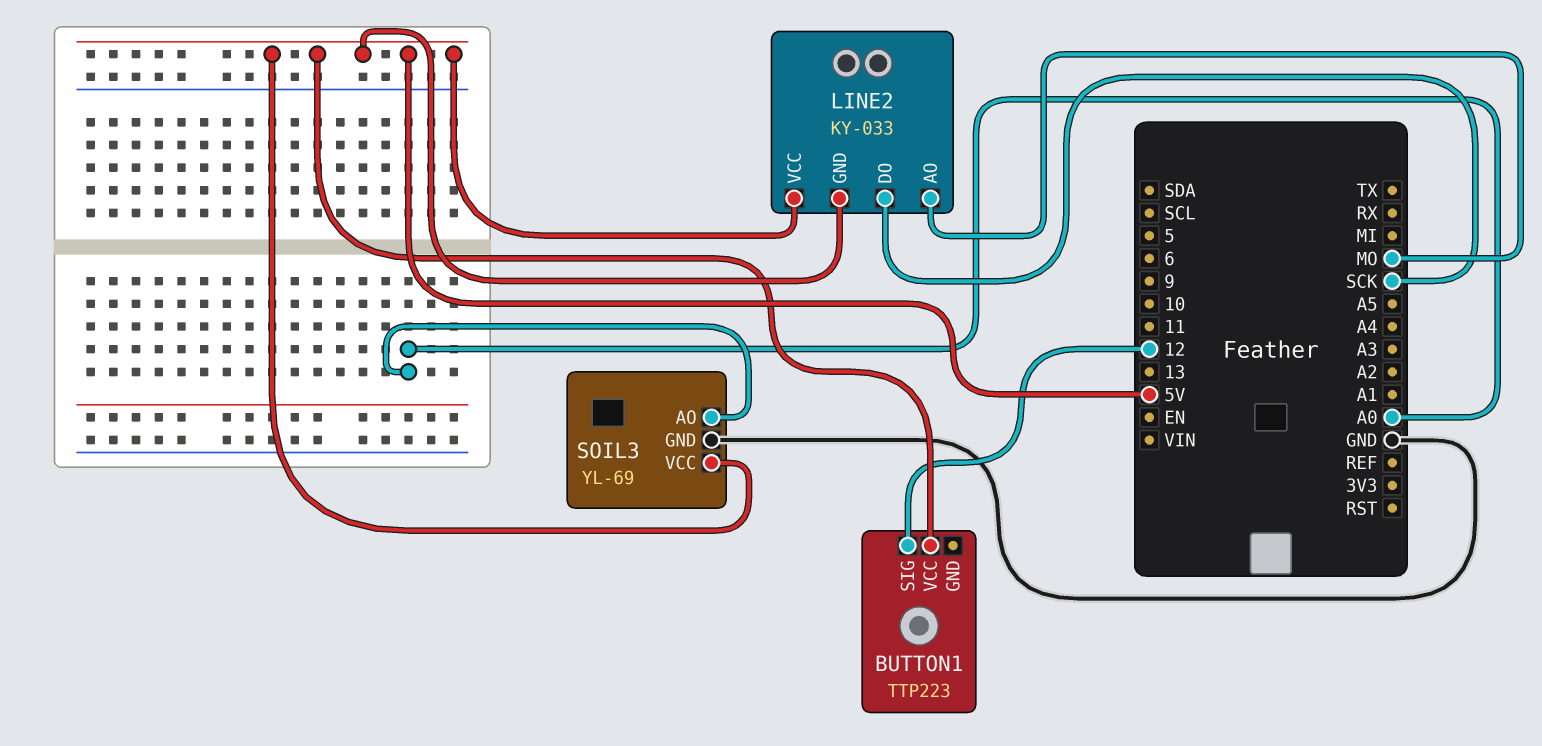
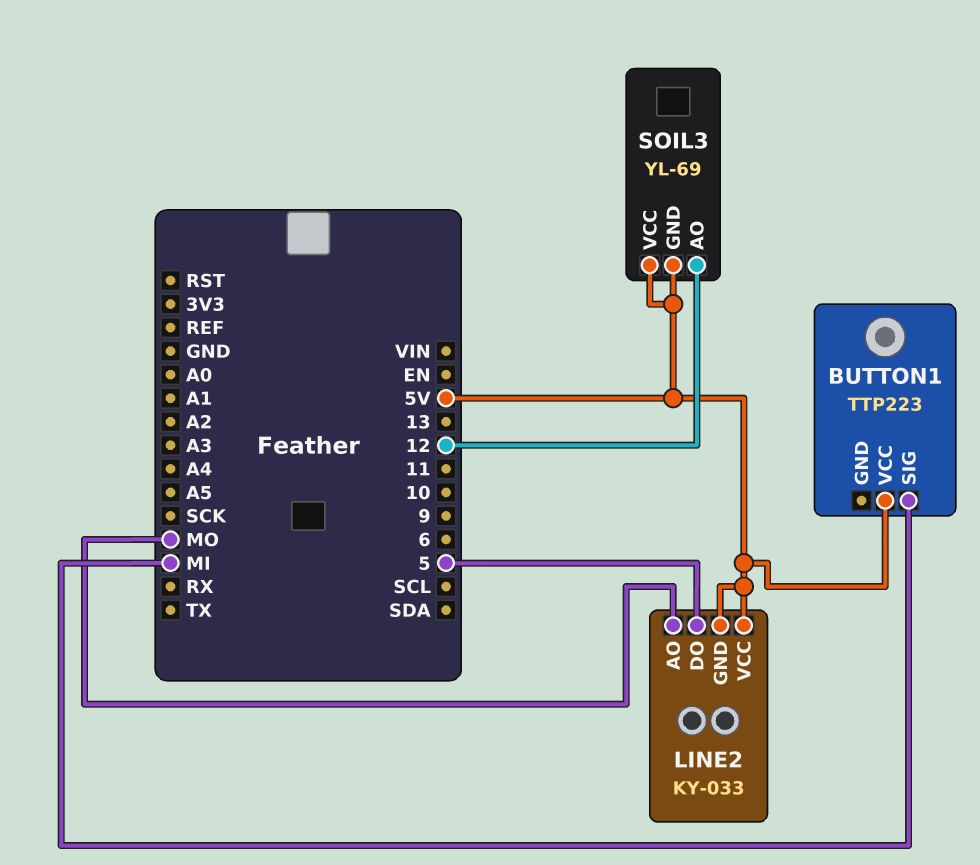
BUTTON1 pin SIG: 12 -> MI
LINE2 pin DO: SCK -> 5
SOIL3 pin AO: A0 -> 12
SOIL3 pin GND: GND -> 5V

